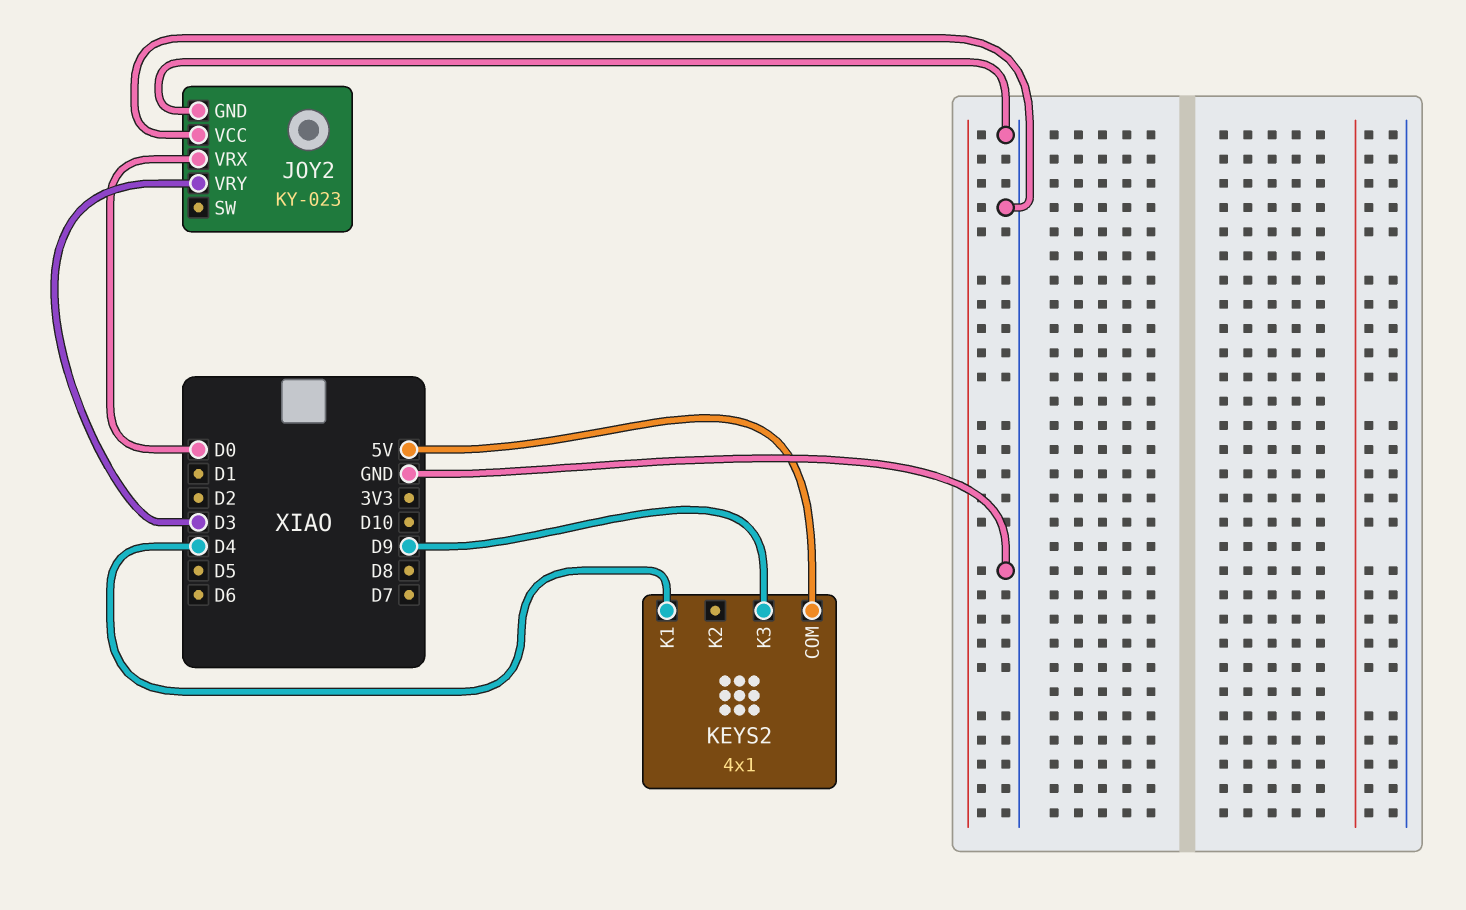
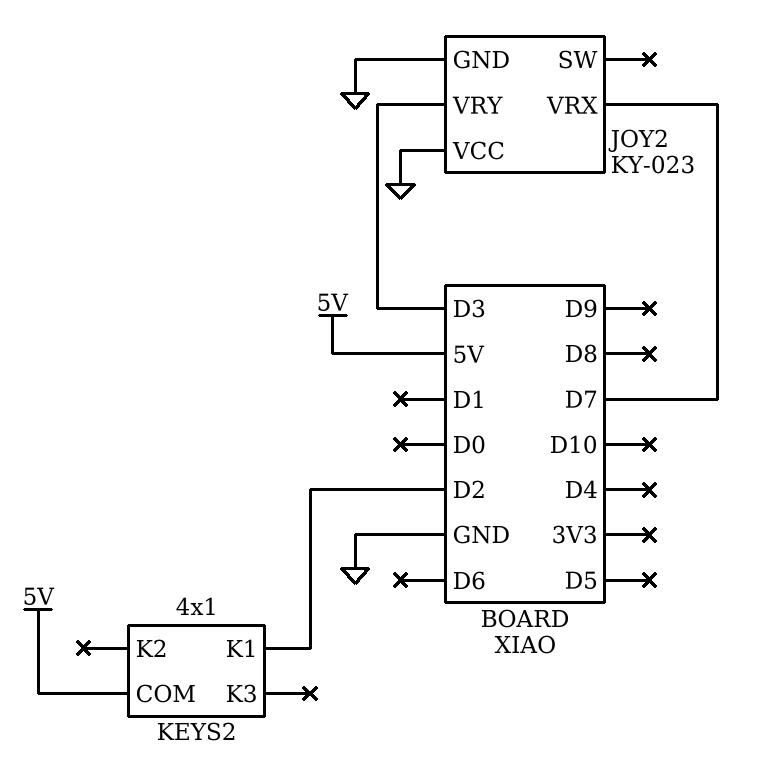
JOY2 pin VRX: D0 -> D7
KEYS2 pin K1: D4 -> D2
KEYS2 pin K3: D9 -> none

